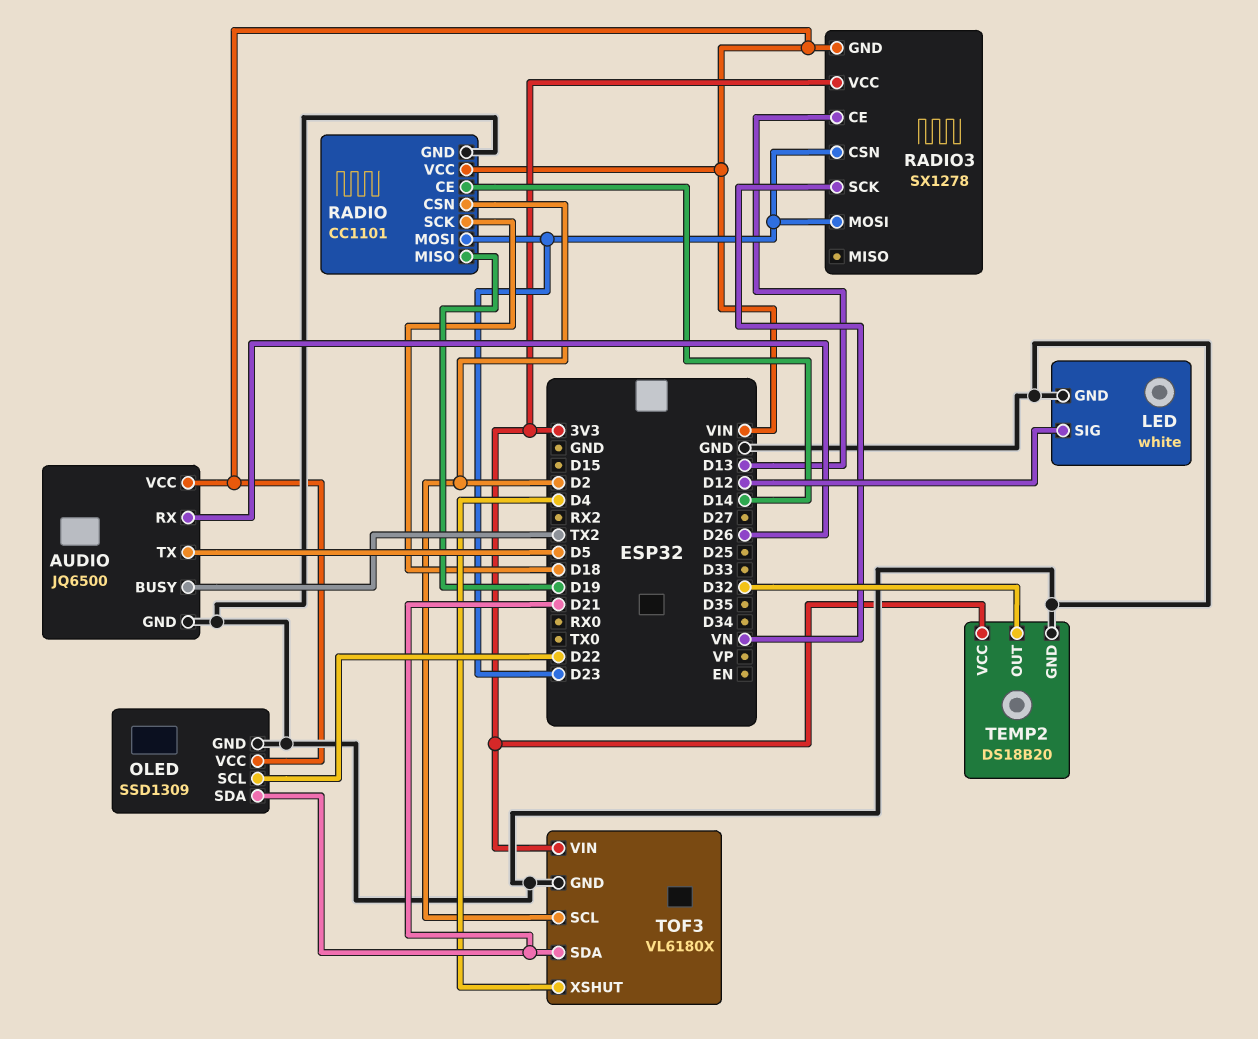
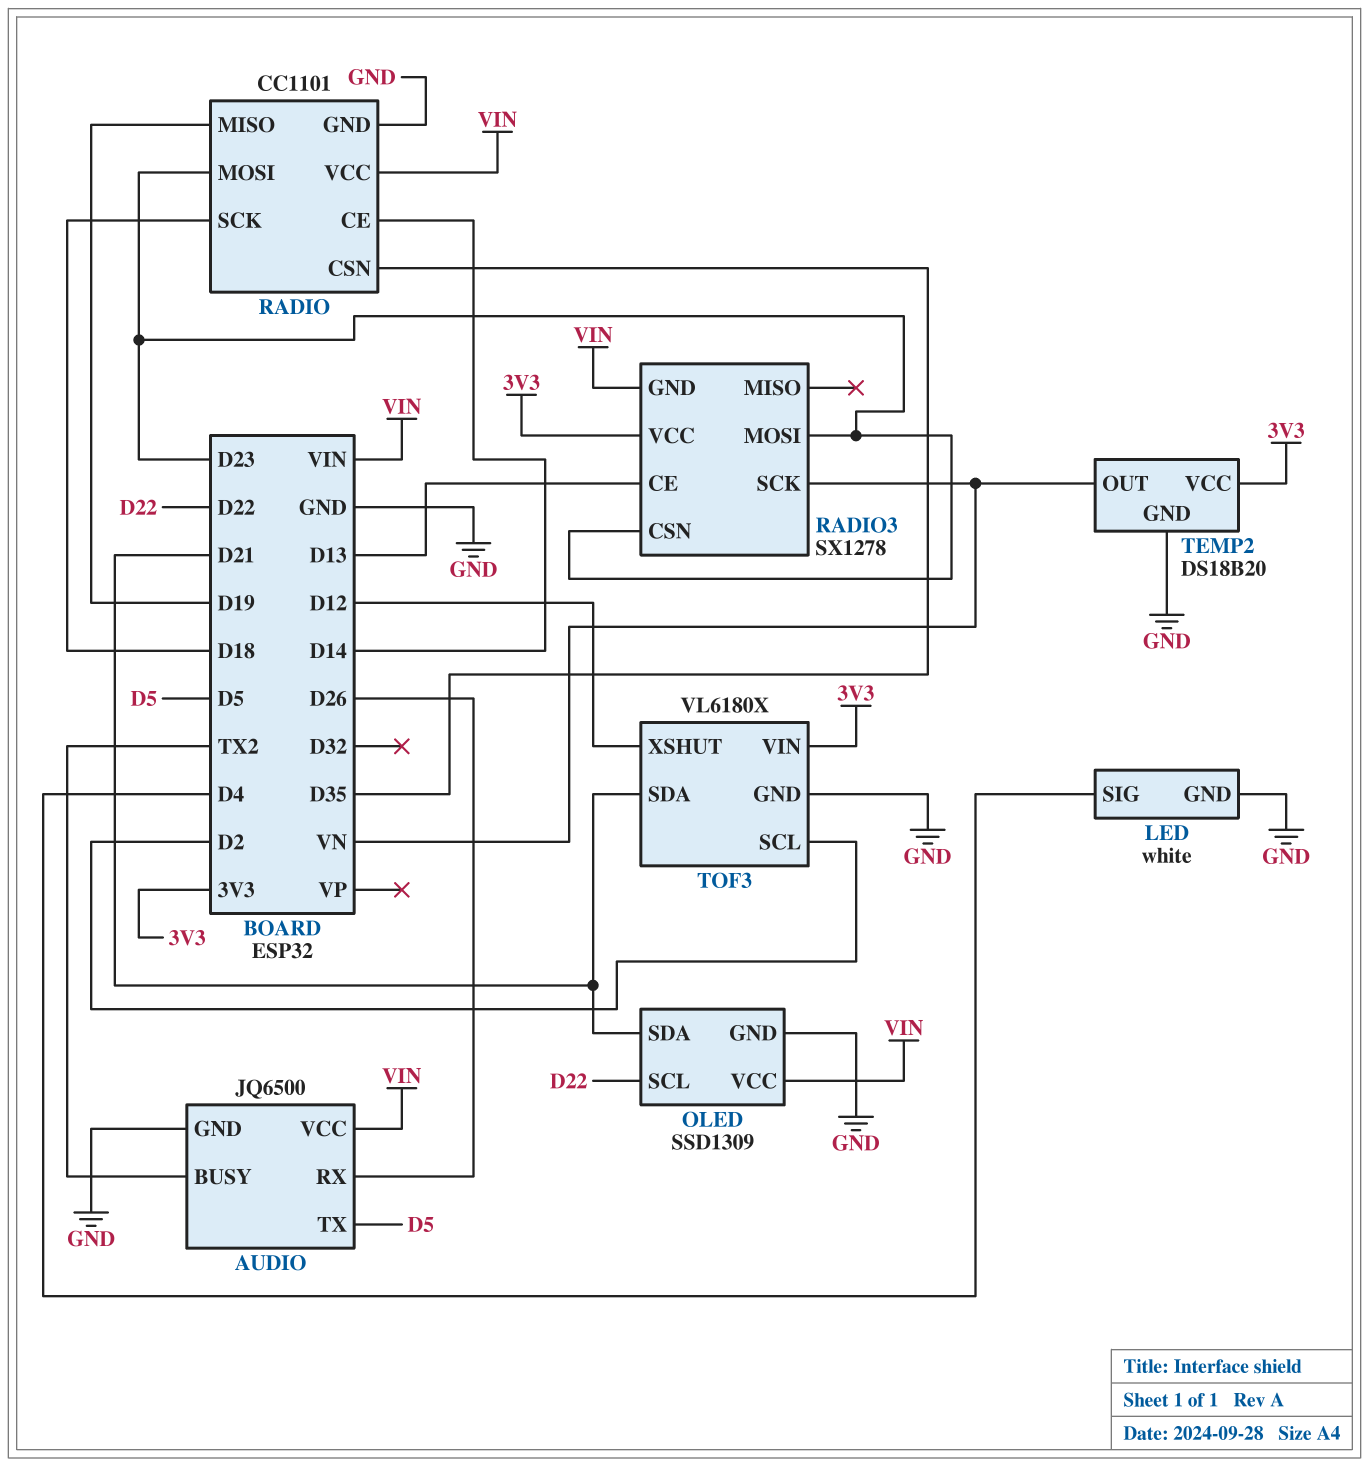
LED pin SIG: D12 -> D4
RADIO pin CSN: D2 -> D35
TEMP2 pin OUT: D32 -> VN
TOF3 pin XSHUT: D4 -> D12

